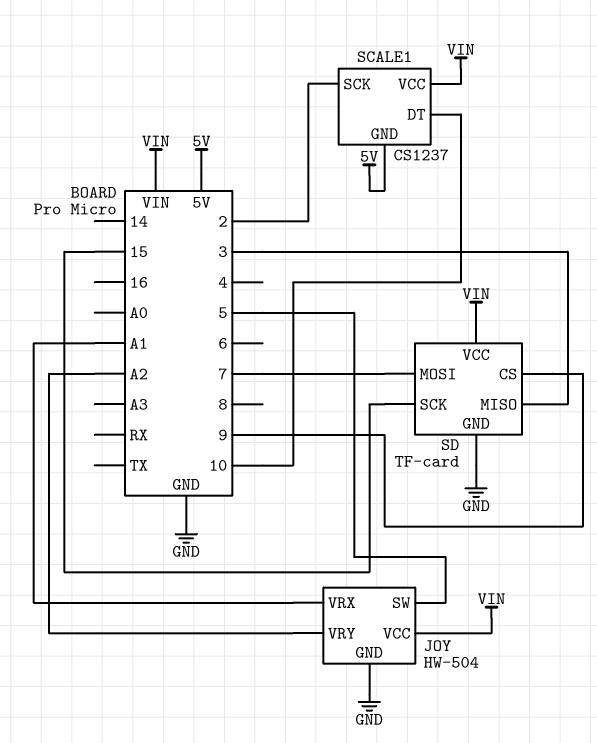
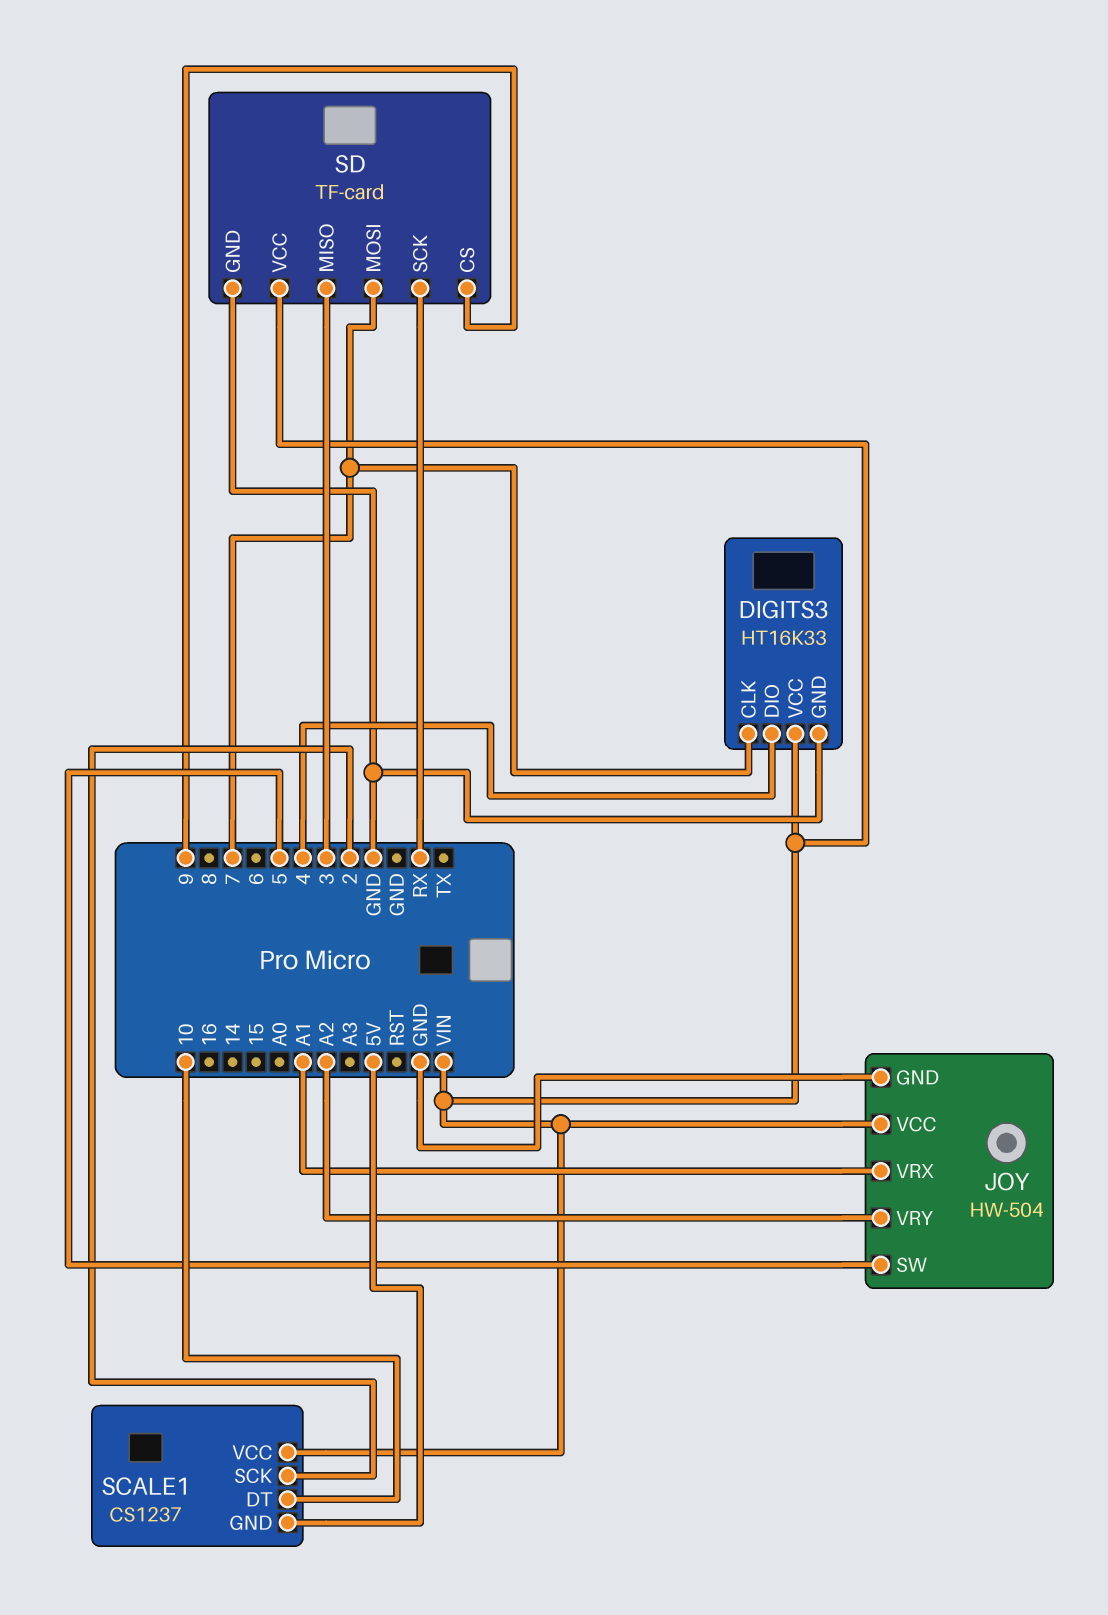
DIGITS3: none -> HT16K33
DIGITS3 pin CLK: none -> 7
DIGITS3 pin DIO: none -> 4
DIGITS3 pin GND: none -> GND
DIGITS3 pin VCC: none -> VIN
SD pin SCK: 15 -> RX

